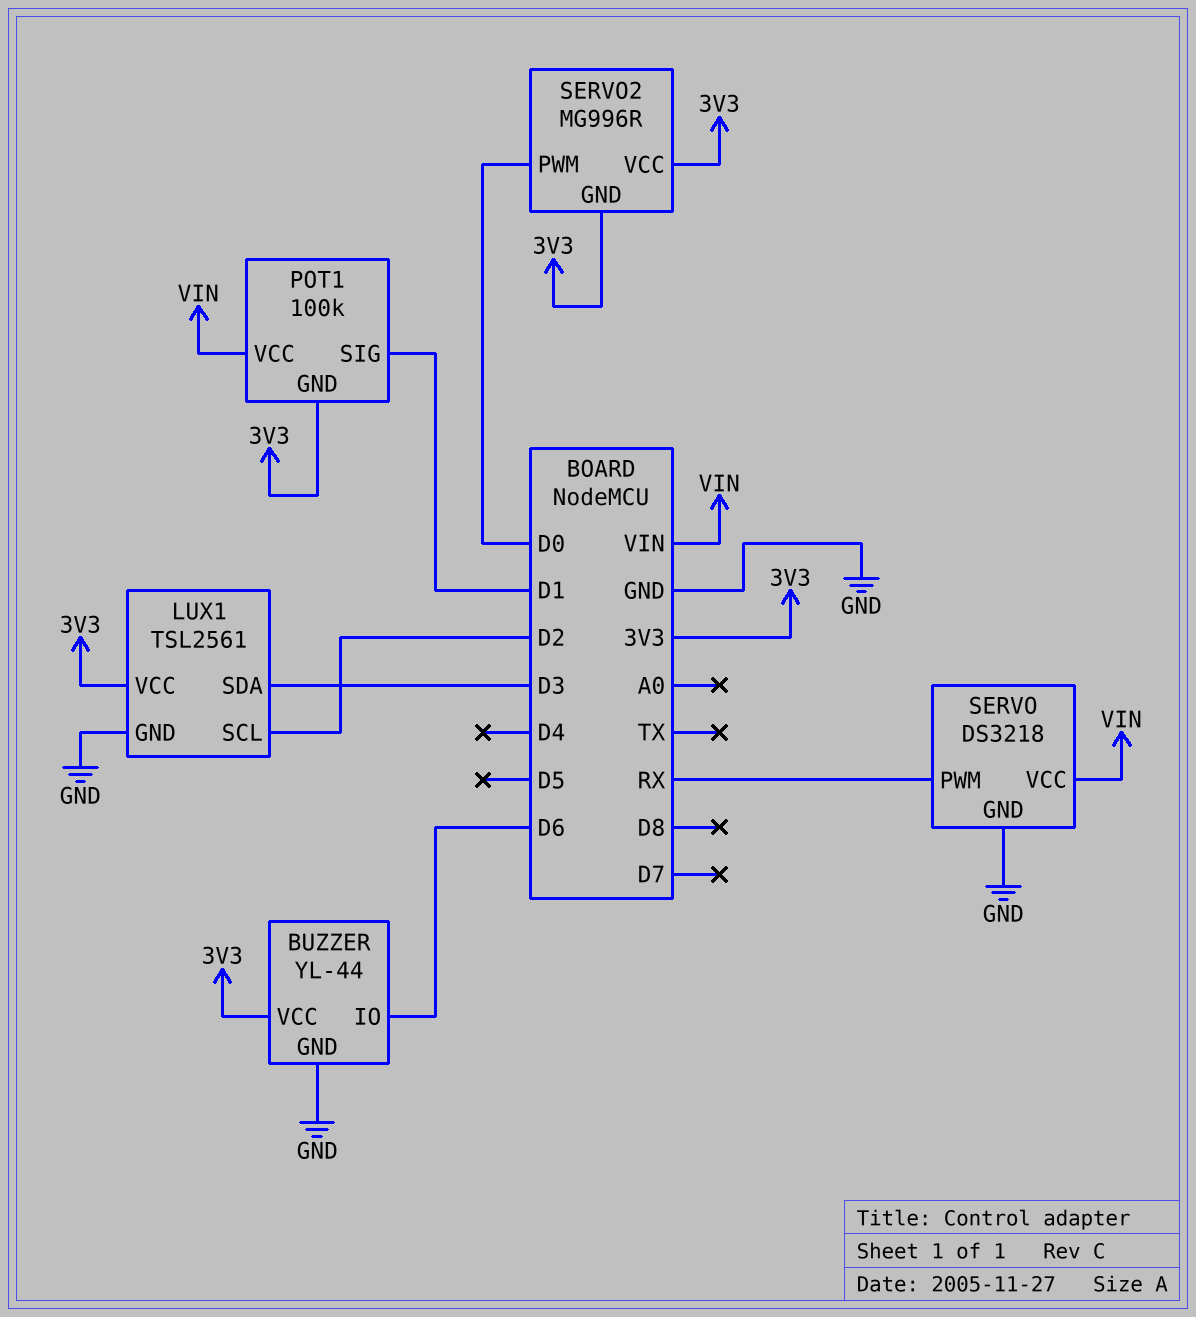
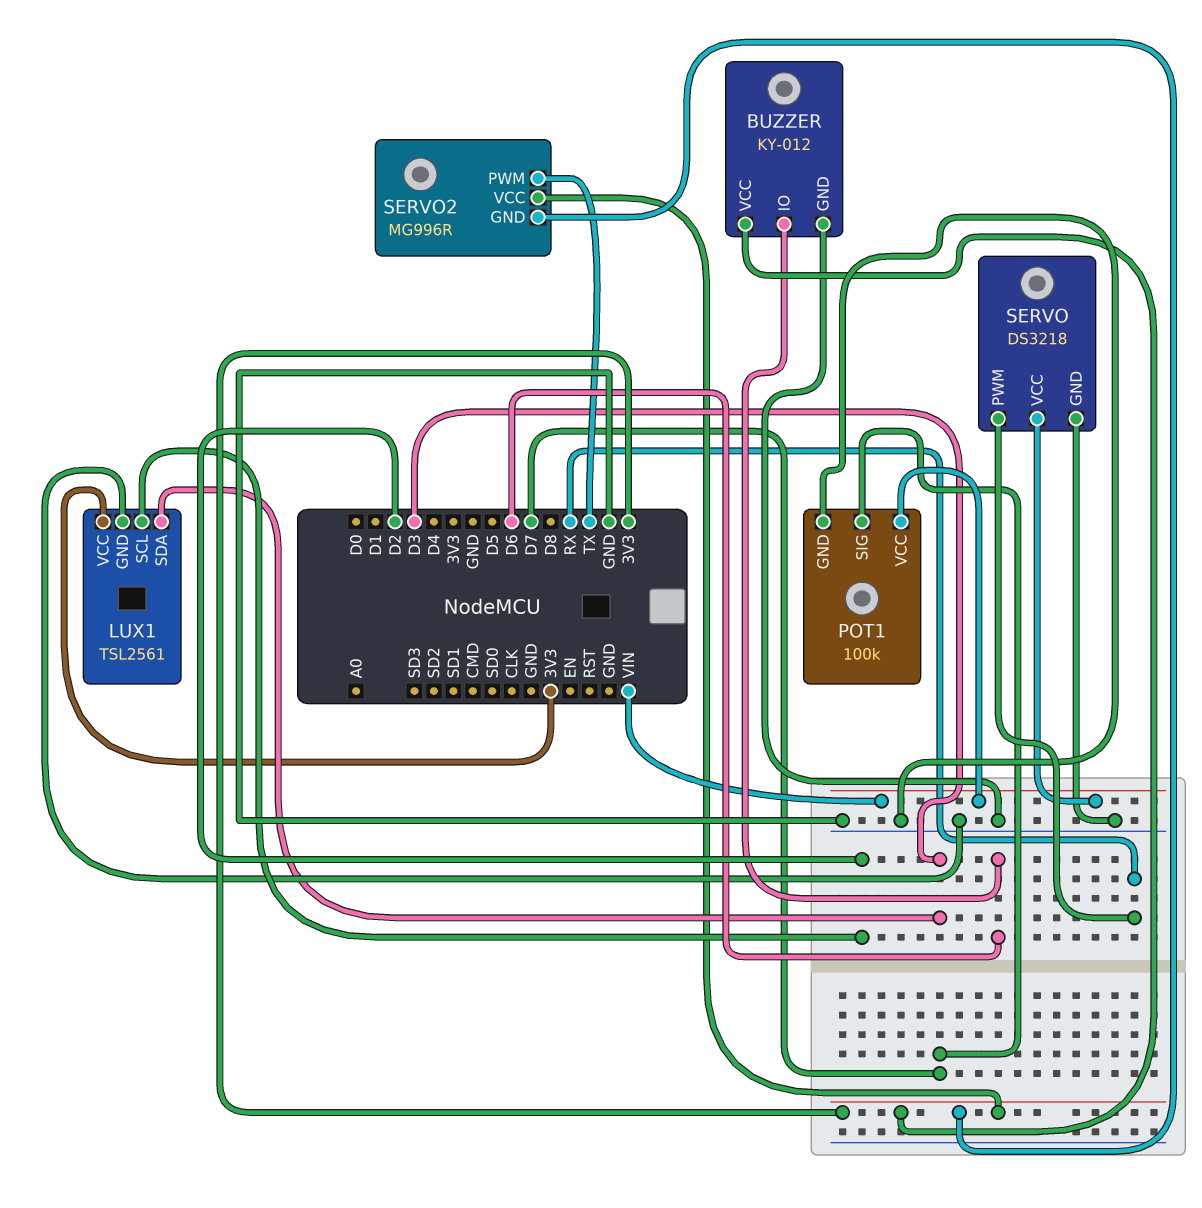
BUZZER: YL-44 -> KY-012
POT1 pin GND: 3V3 -> GND
POT1 pin SIG: D1 -> D7
SERVO2 pin PWM: D0 -> TX

